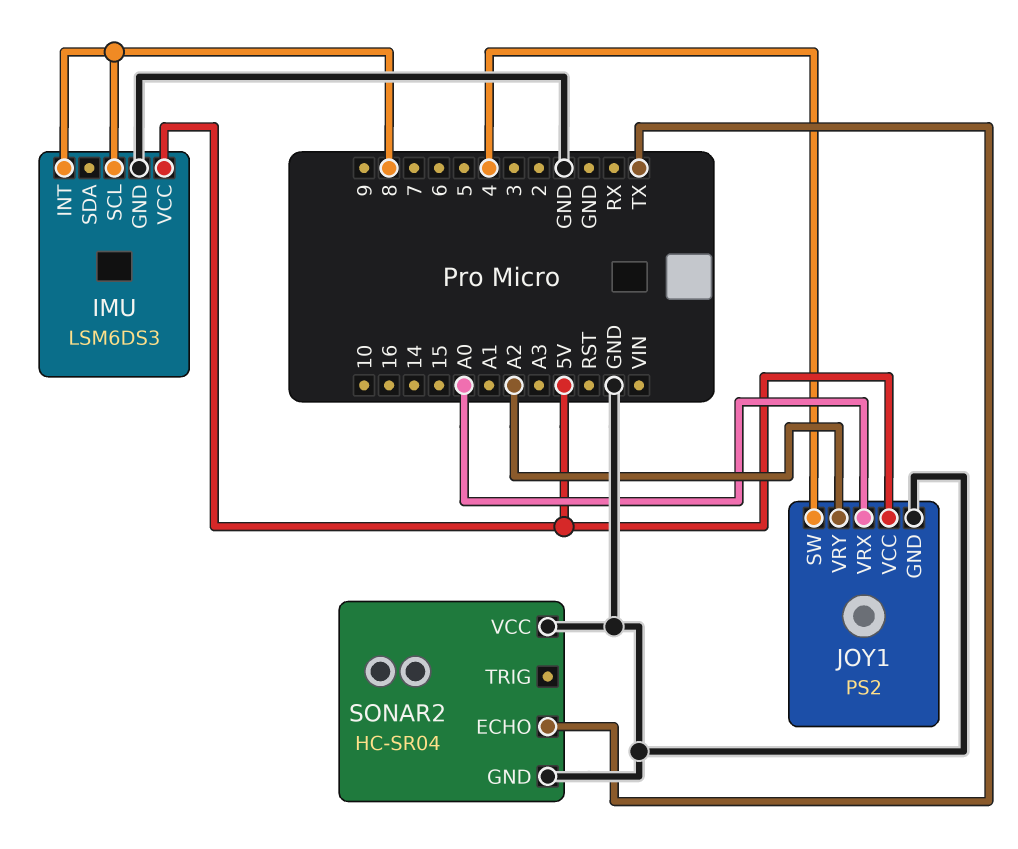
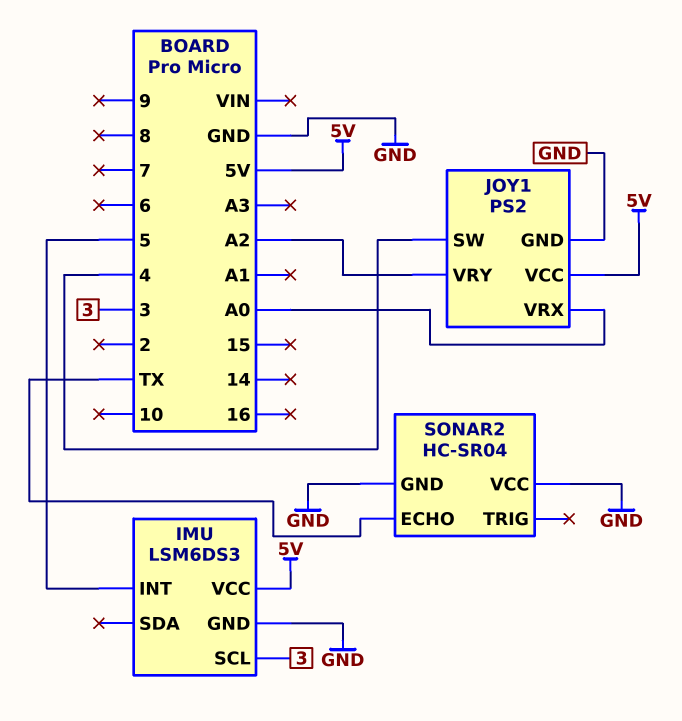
IMU pin INT: 8 -> 5
IMU pin SCL: 8 -> 3

